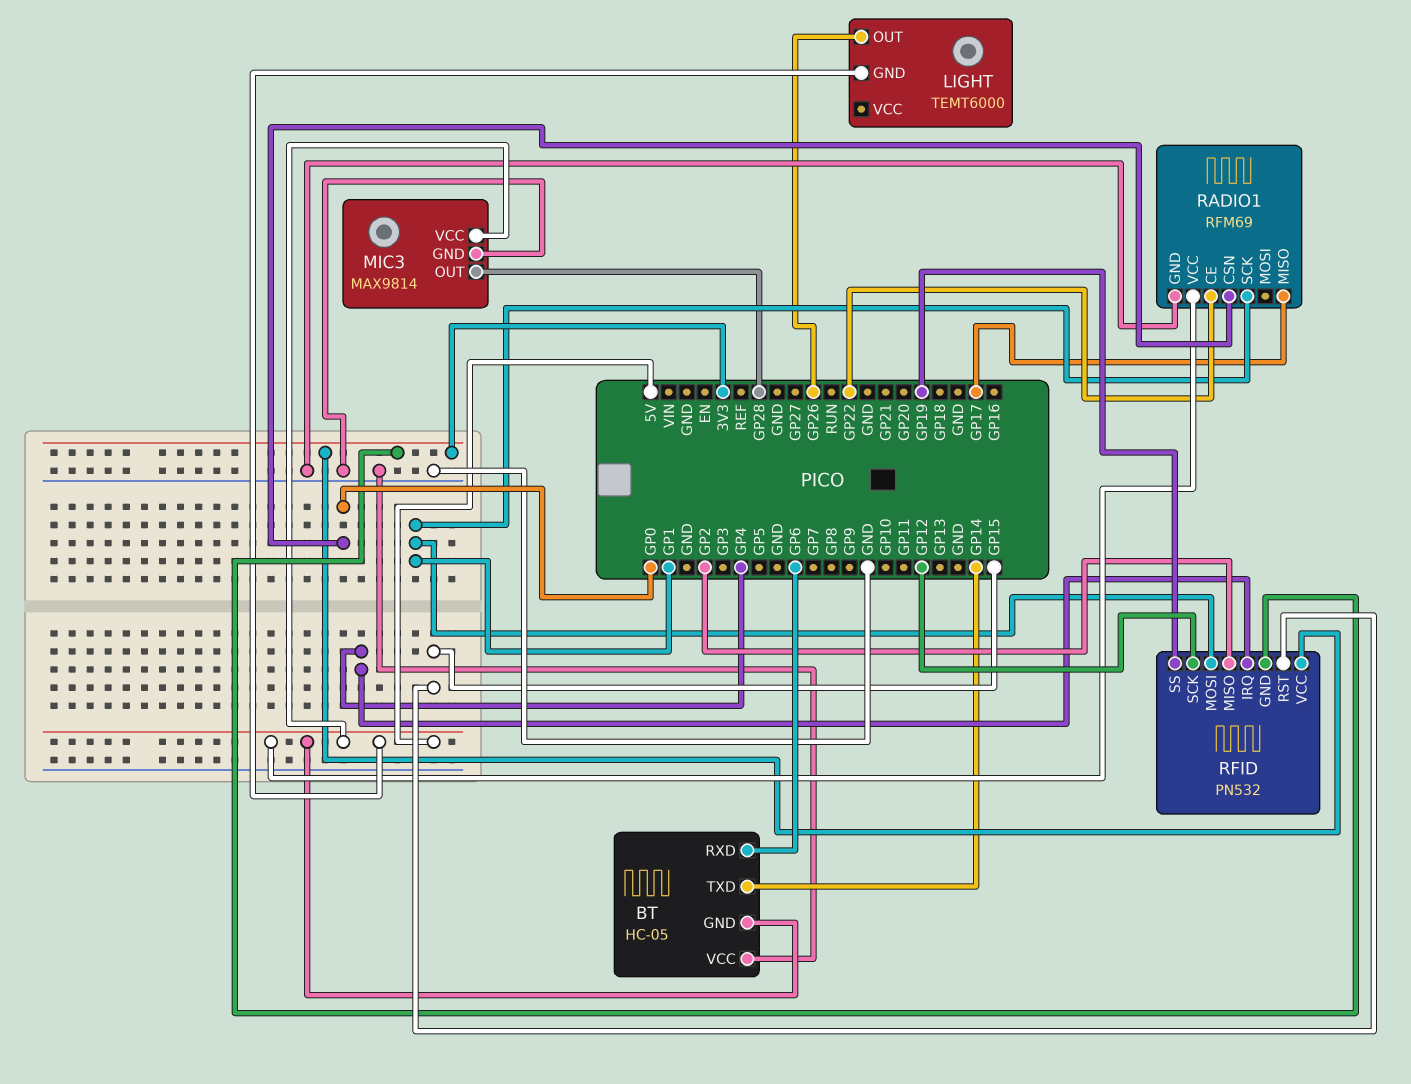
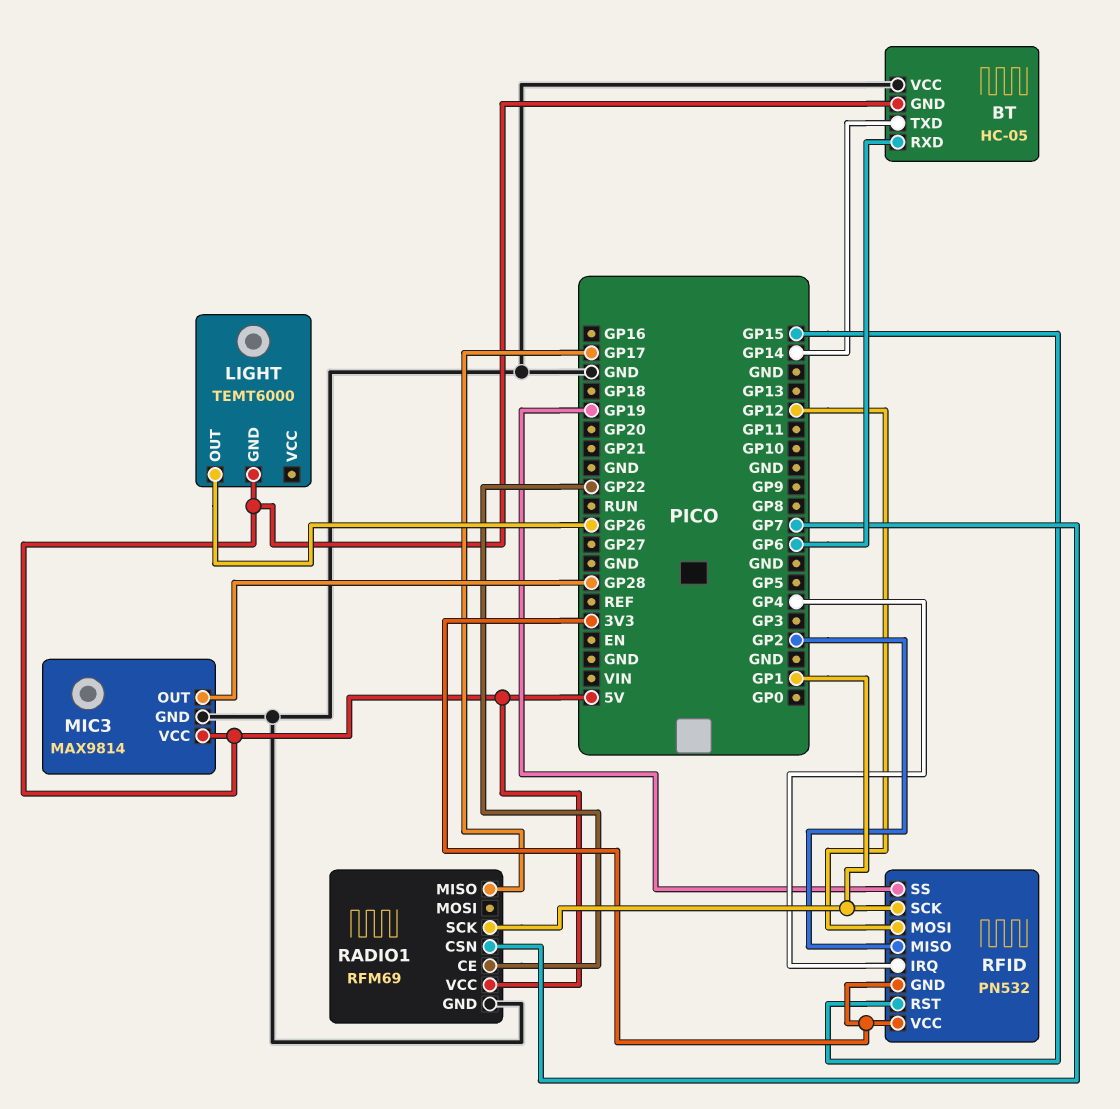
RADIO1 pin CSN: GP0 -> GP7
RFID pin MOSI: GP1 -> GP12
RFID pin SCK: GP12 -> GP1

